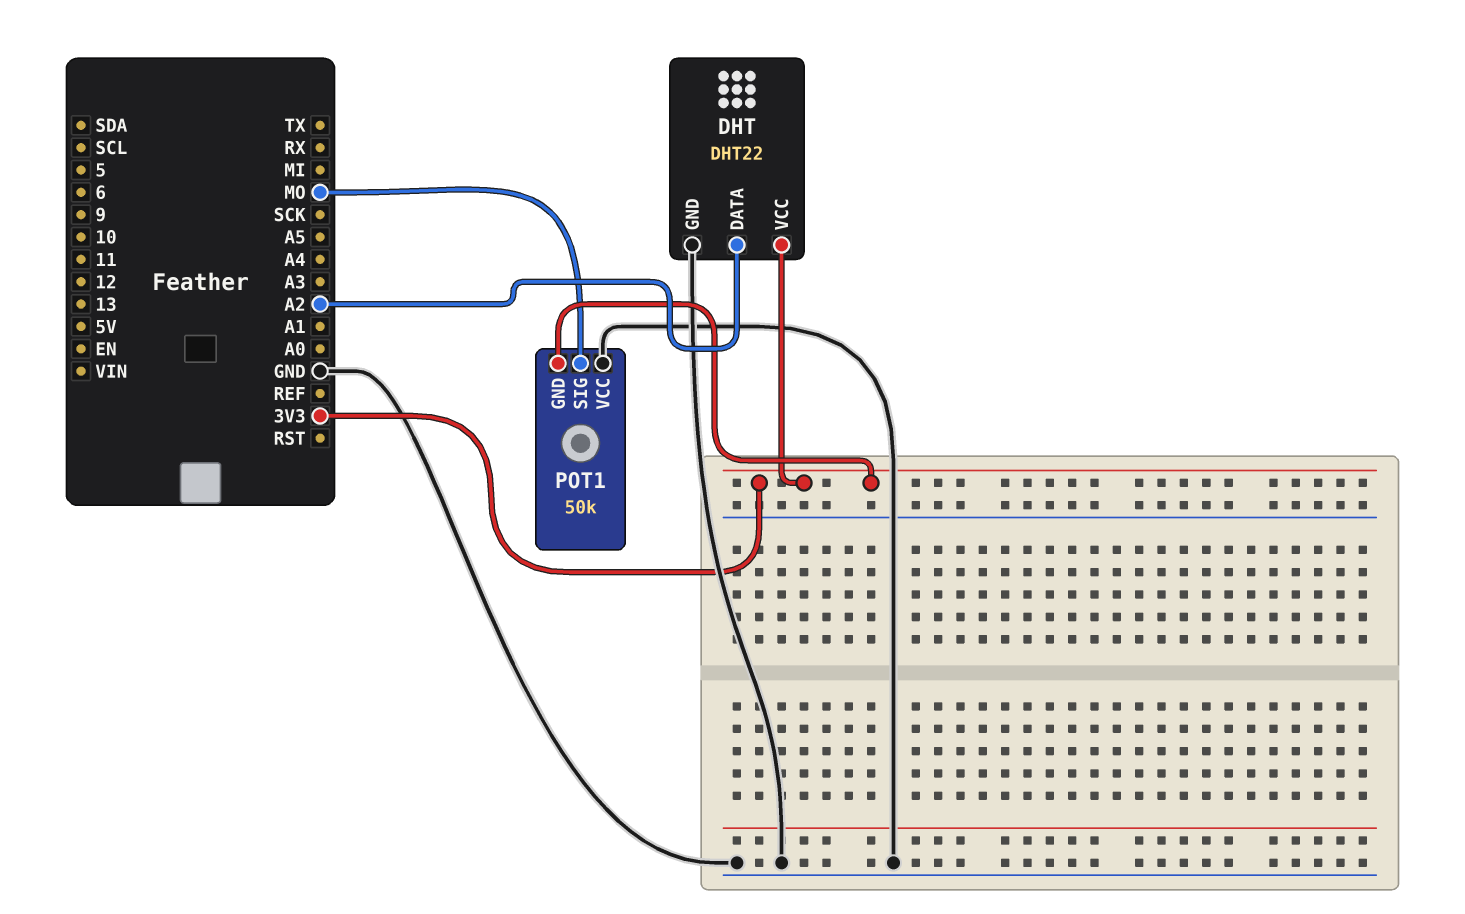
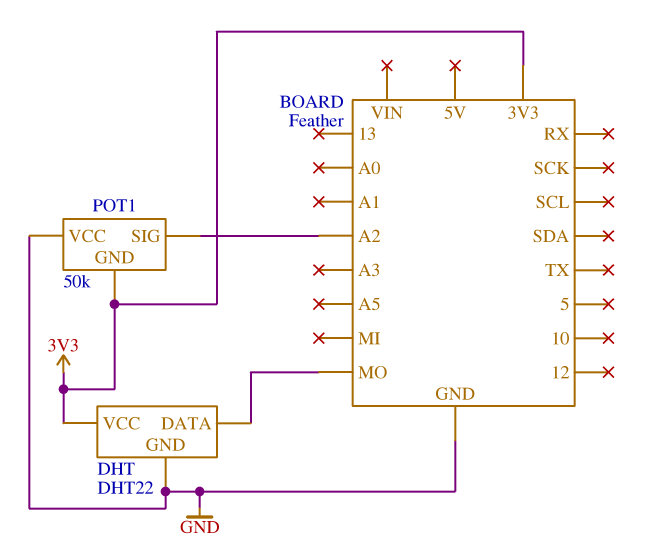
DHT pin DATA: A2 -> MO
POT1 pin SIG: MO -> A2

